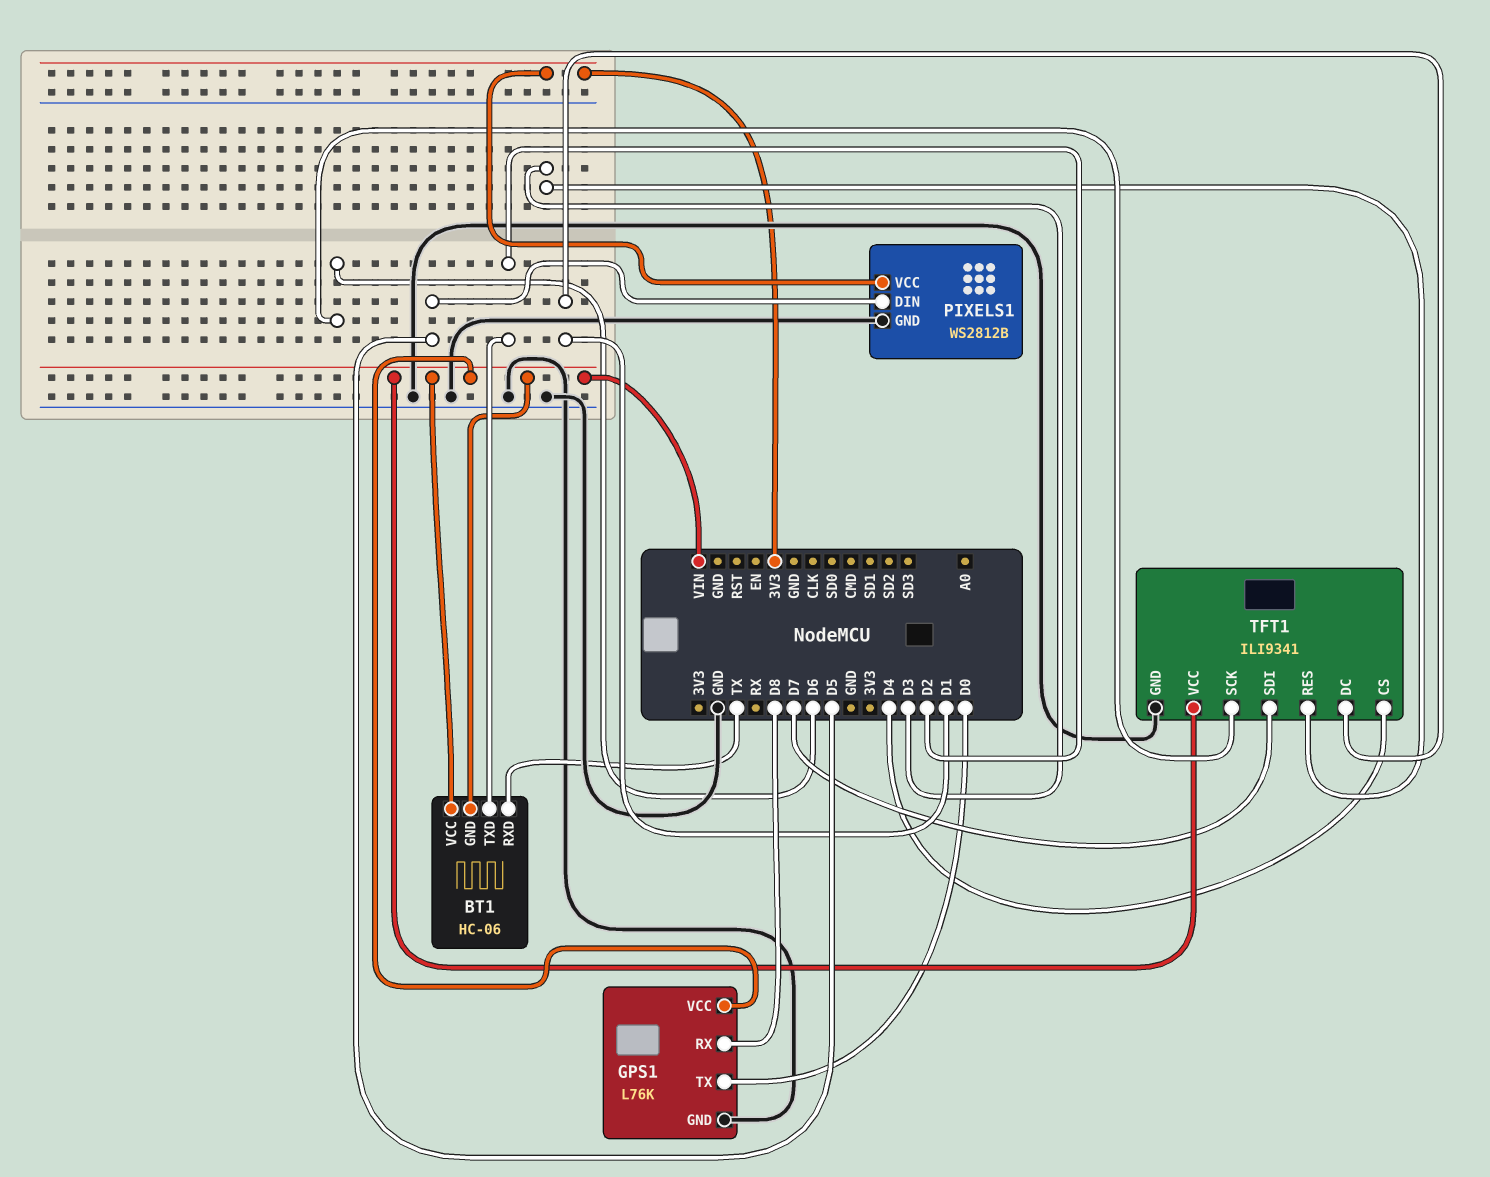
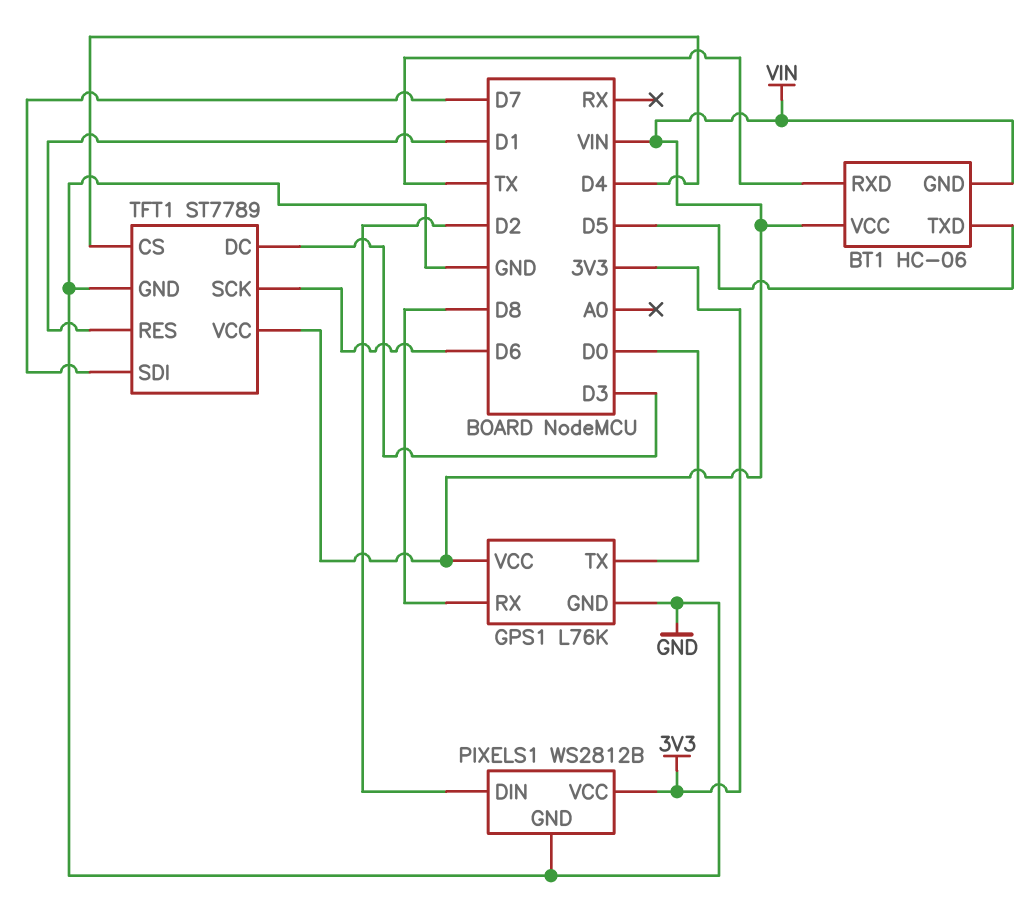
BT1 pin TXD: D2 -> D5
PIXELS1 pin DIN: D5 -> D2
TFT1: ILI9341 -> ST7789
TFT1 pin DC: D1 -> D3
TFT1 pin RES: D3 -> D1

